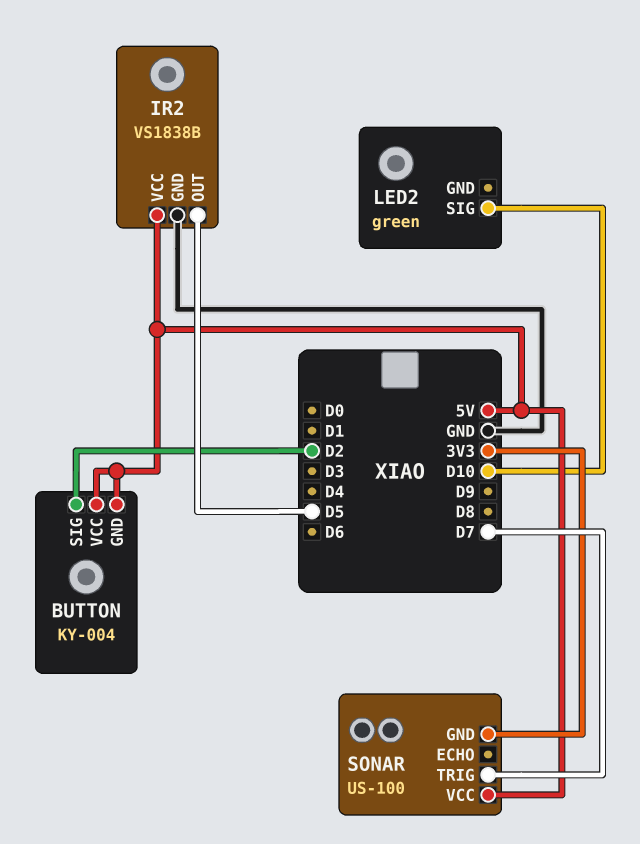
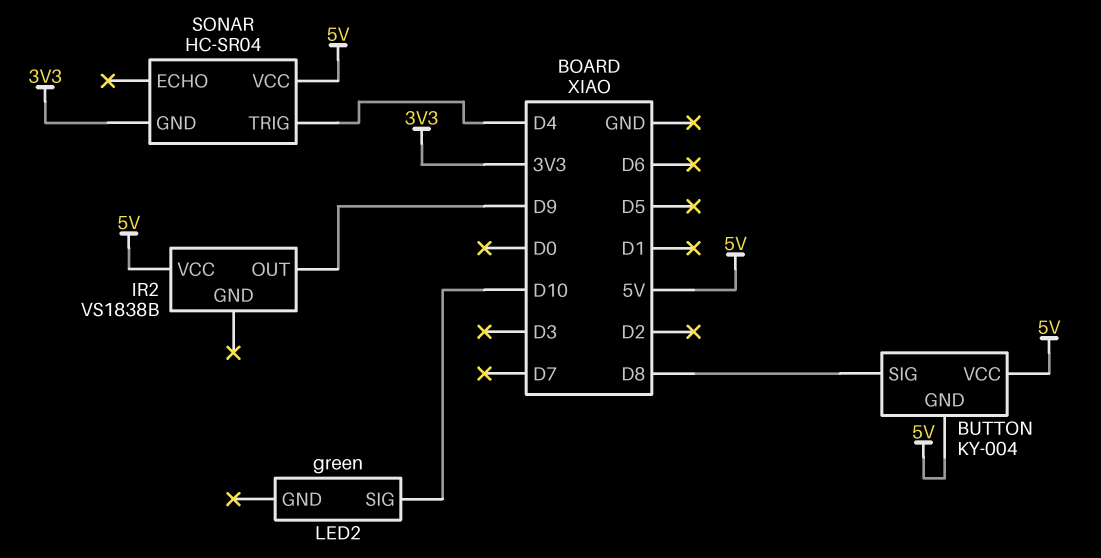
BUTTON pin SIG: D2 -> D8
IR2 pin GND: GND -> none
IR2 pin OUT: D5 -> D9
SONAR: US-100 -> HC-SR04
SONAR pin TRIG: D7 -> D4

